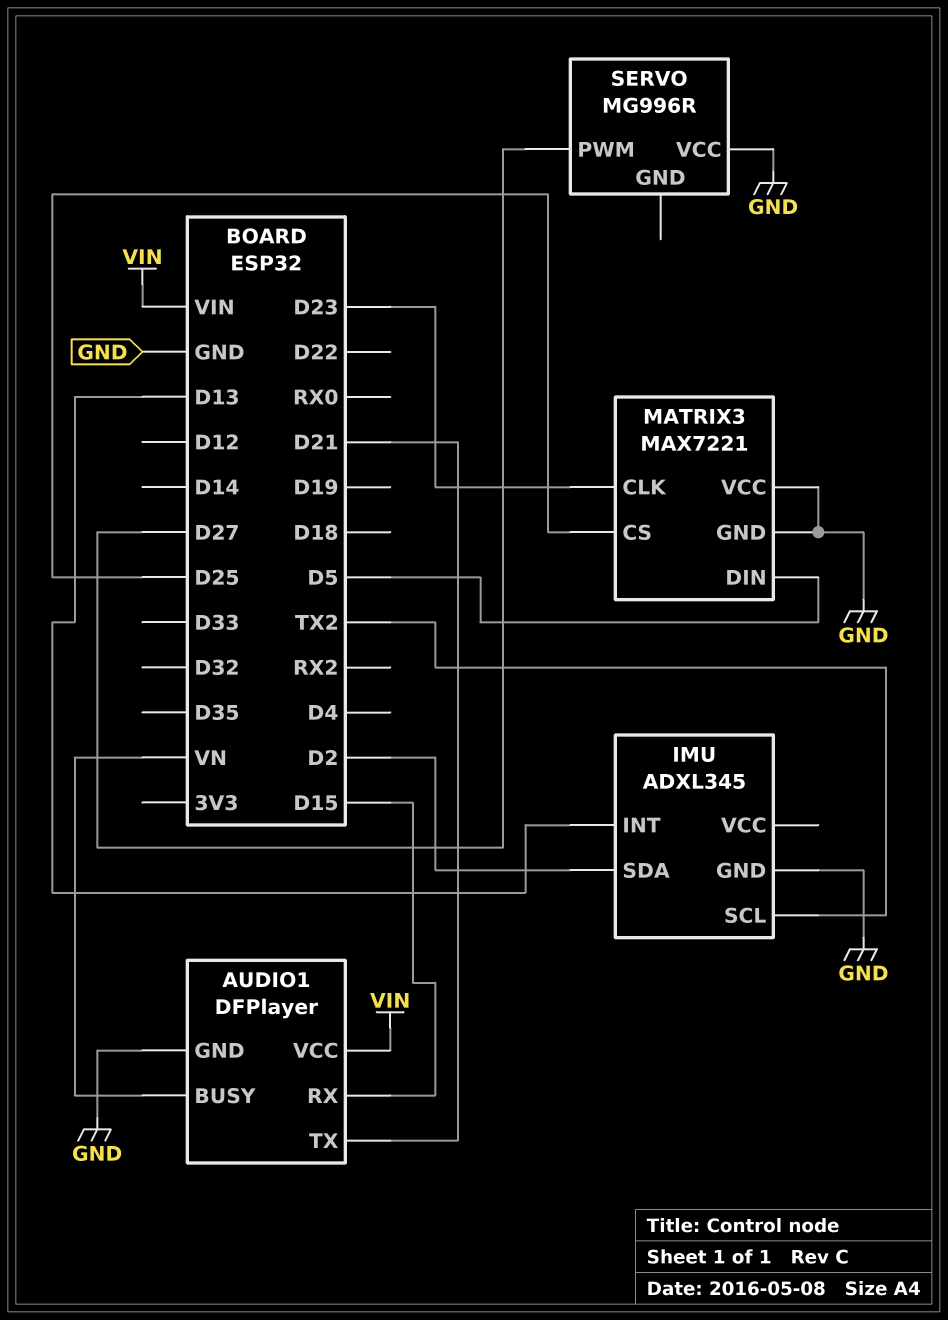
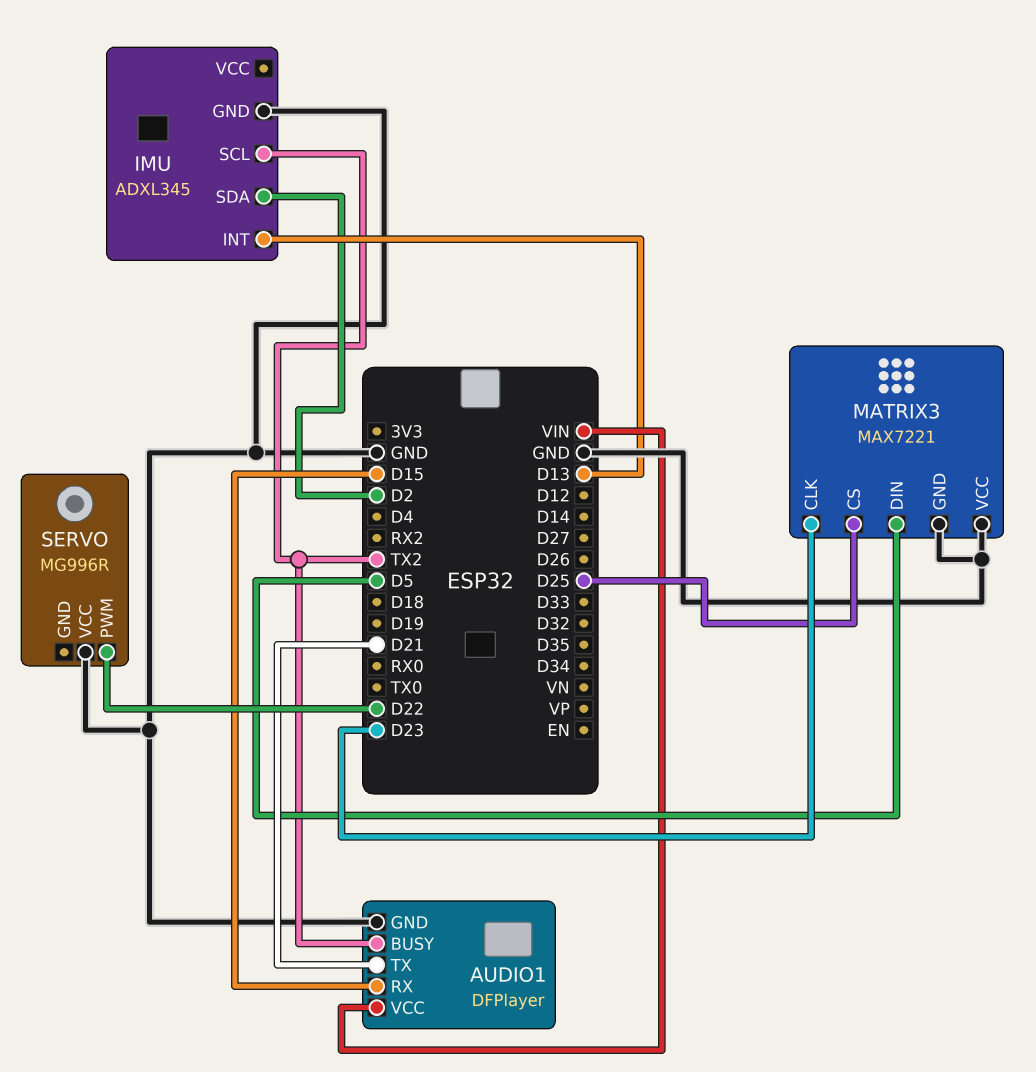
AUDIO1 pin BUSY: VN -> TX2
SERVO pin PWM: D27 -> D22

